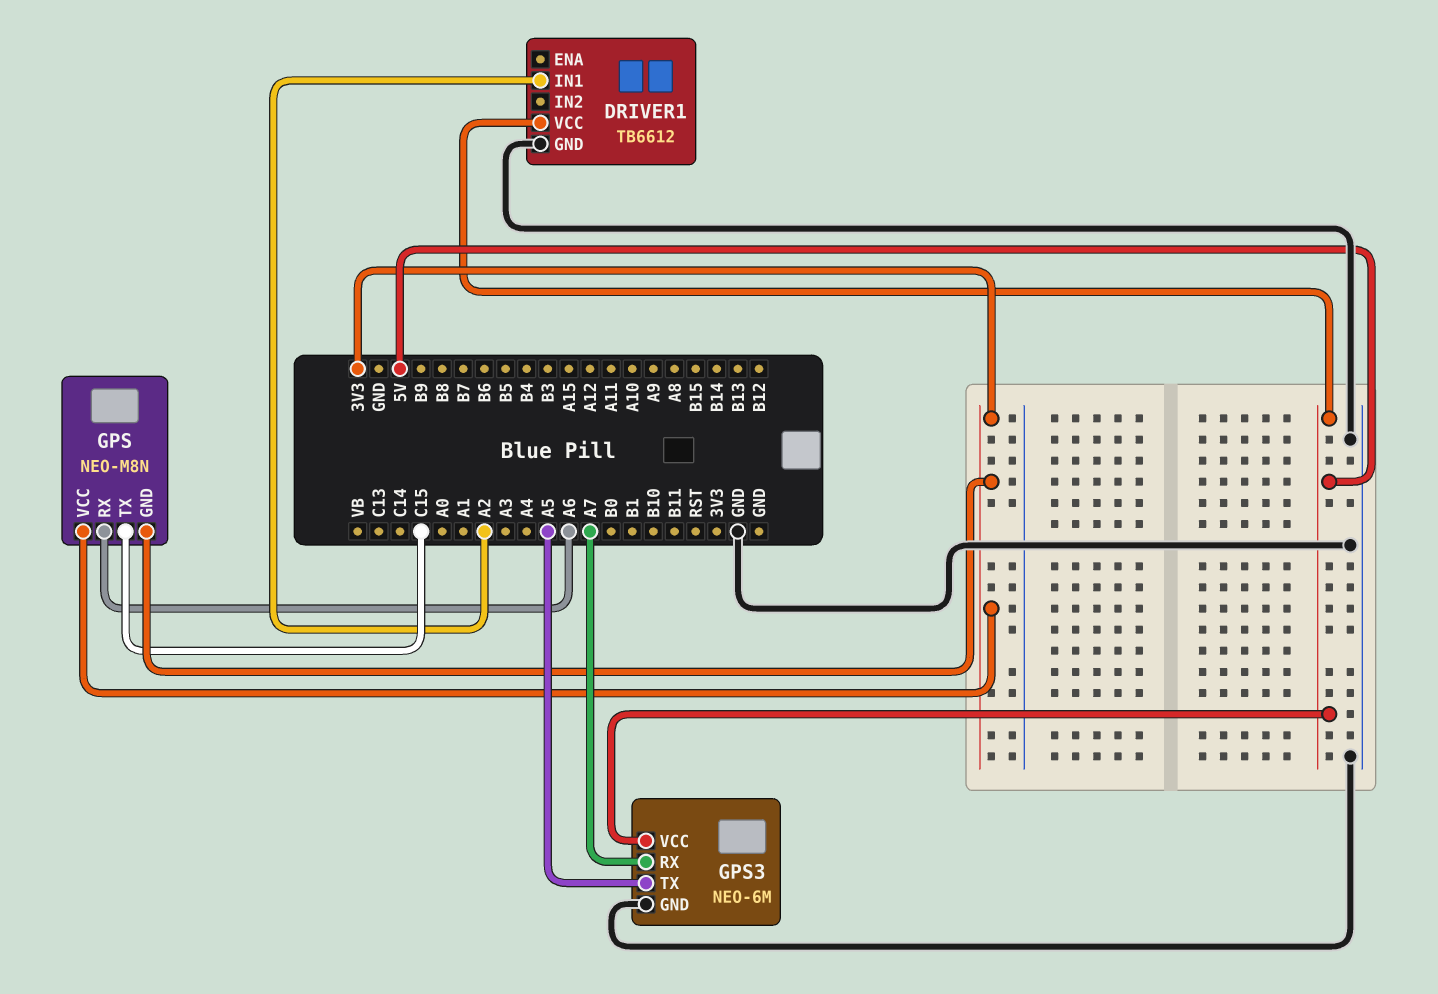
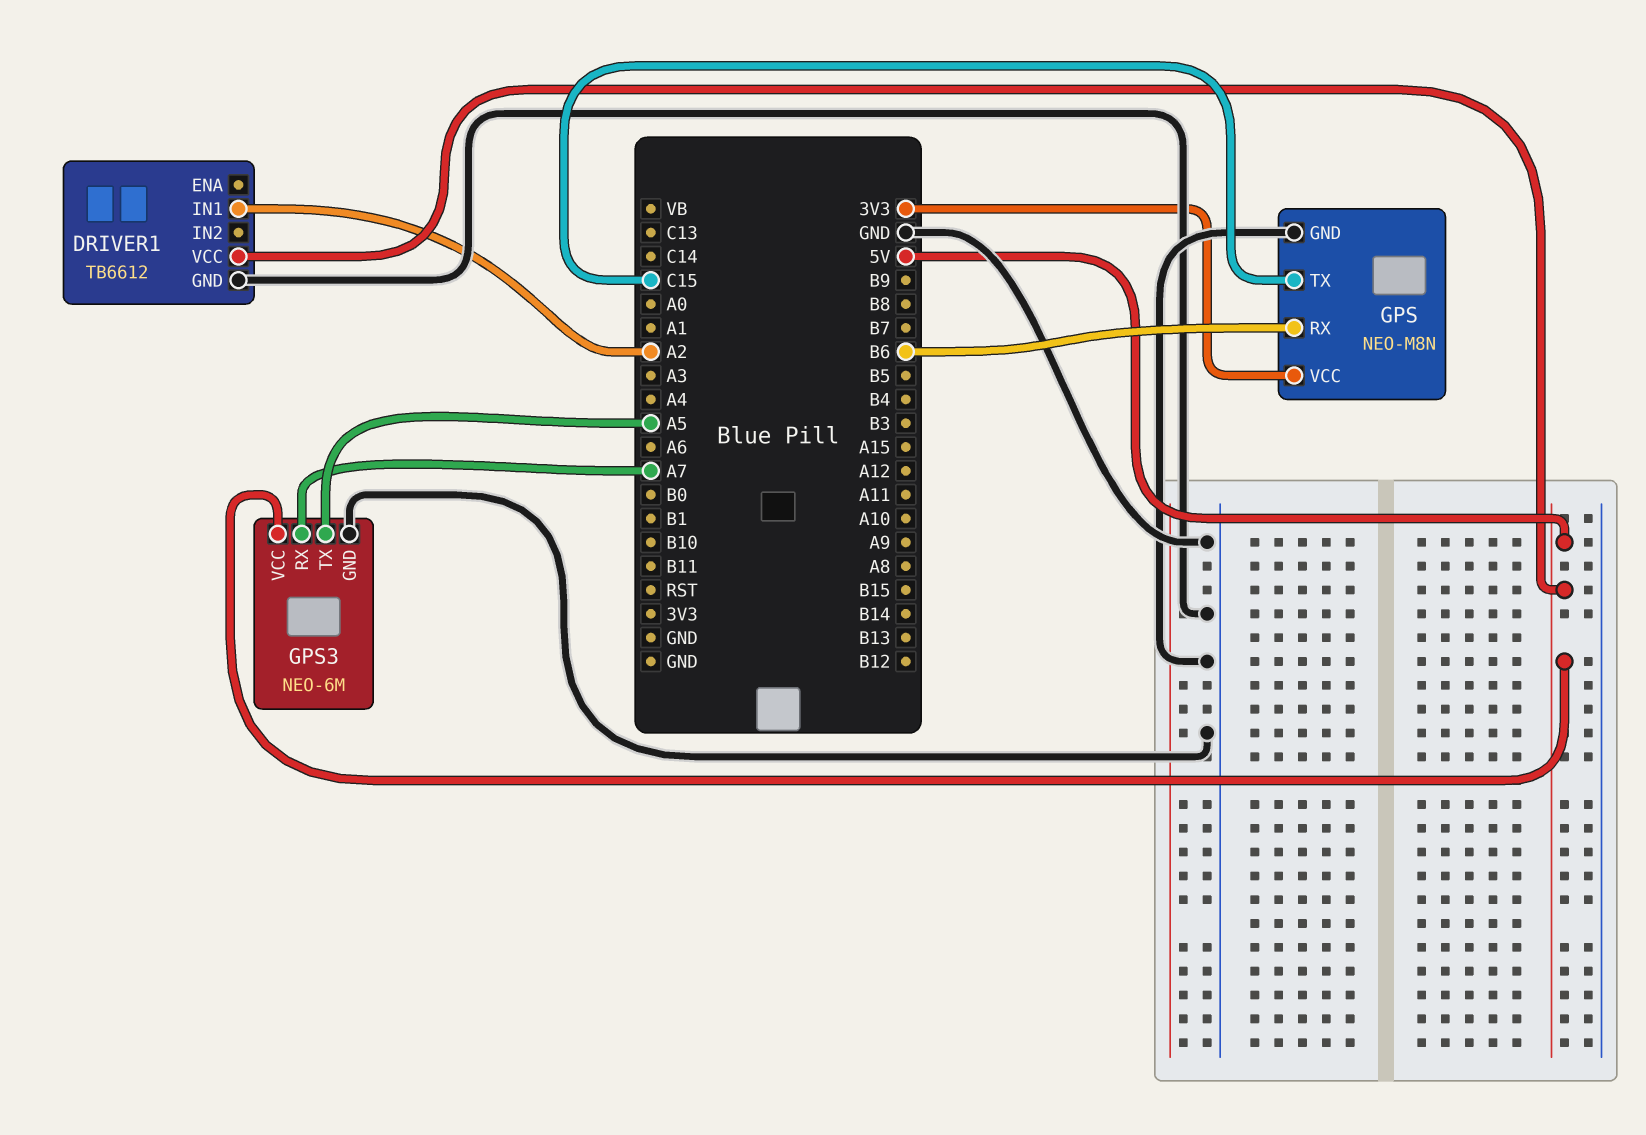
GPS pin GND: 3V3 -> GND
GPS pin RX: A6 -> B6

